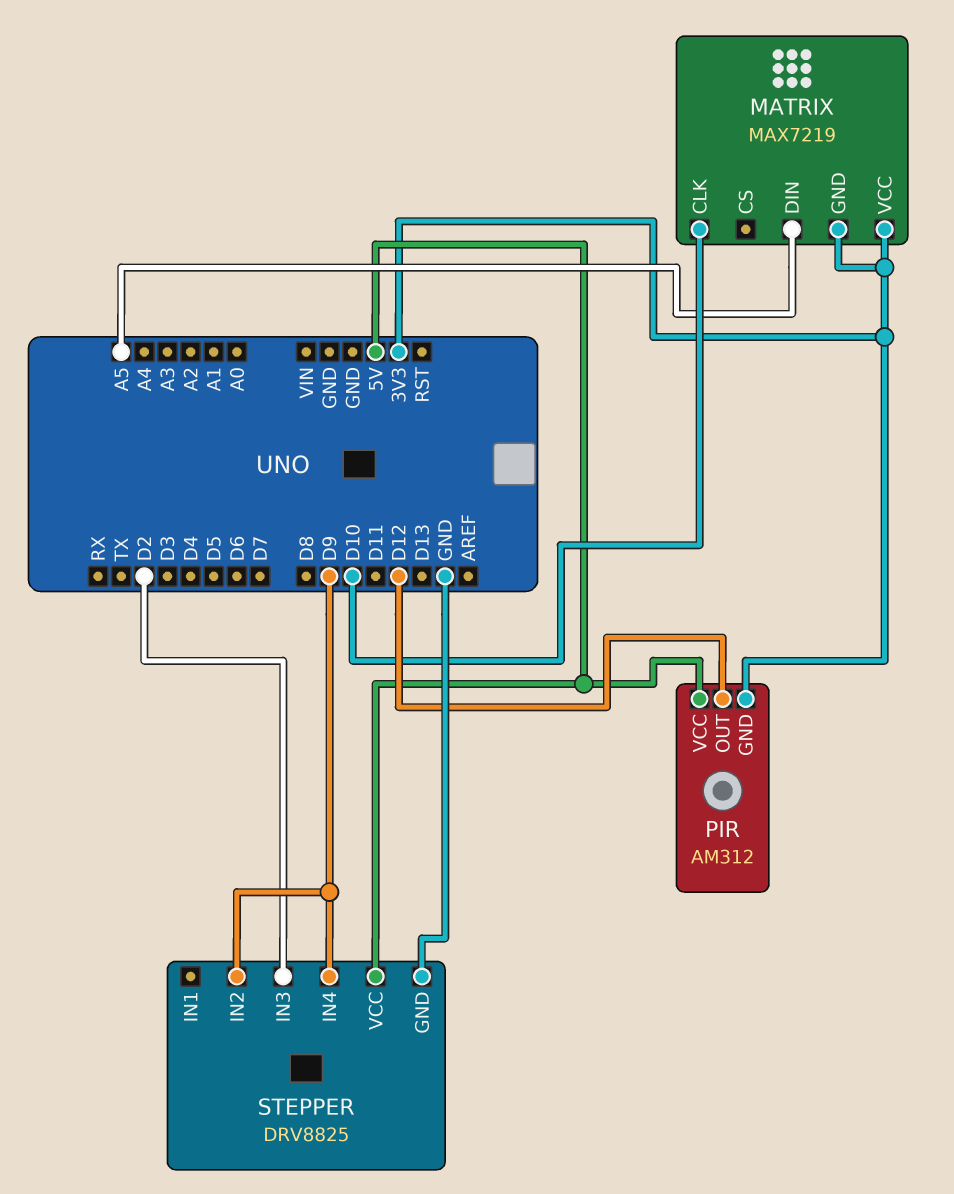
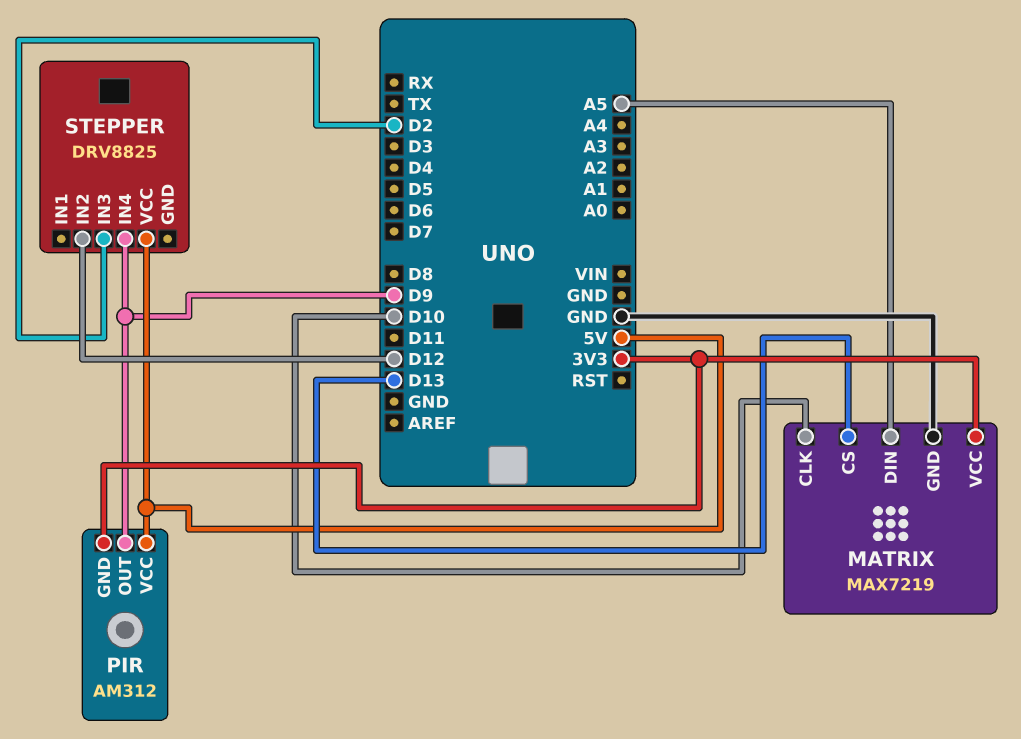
MATRIX pin CS: none -> D13
MATRIX pin GND: 3V3 -> GND
PIR pin OUT: D12 -> D9
STEPPER pin GND: GND -> none
STEPPER pin IN2: D9 -> D12

